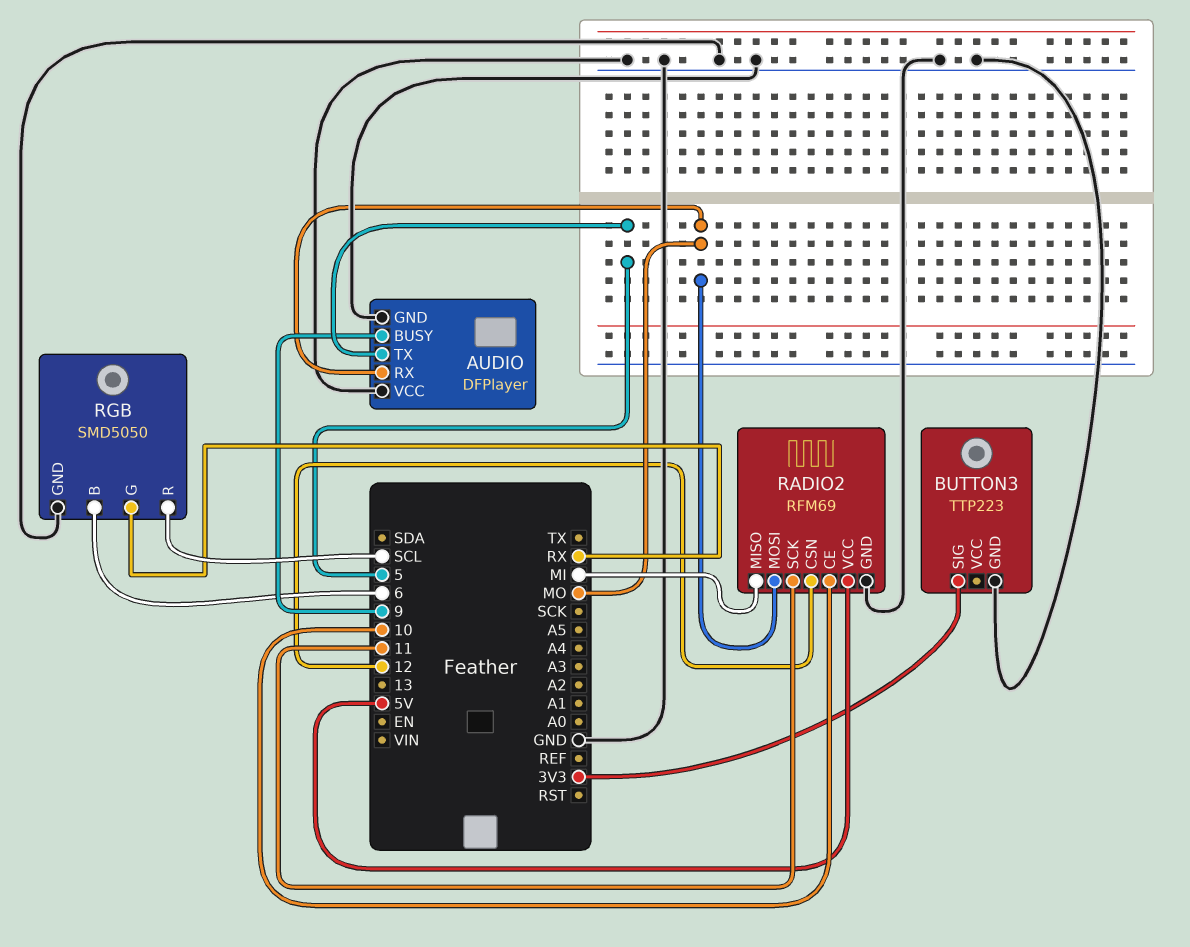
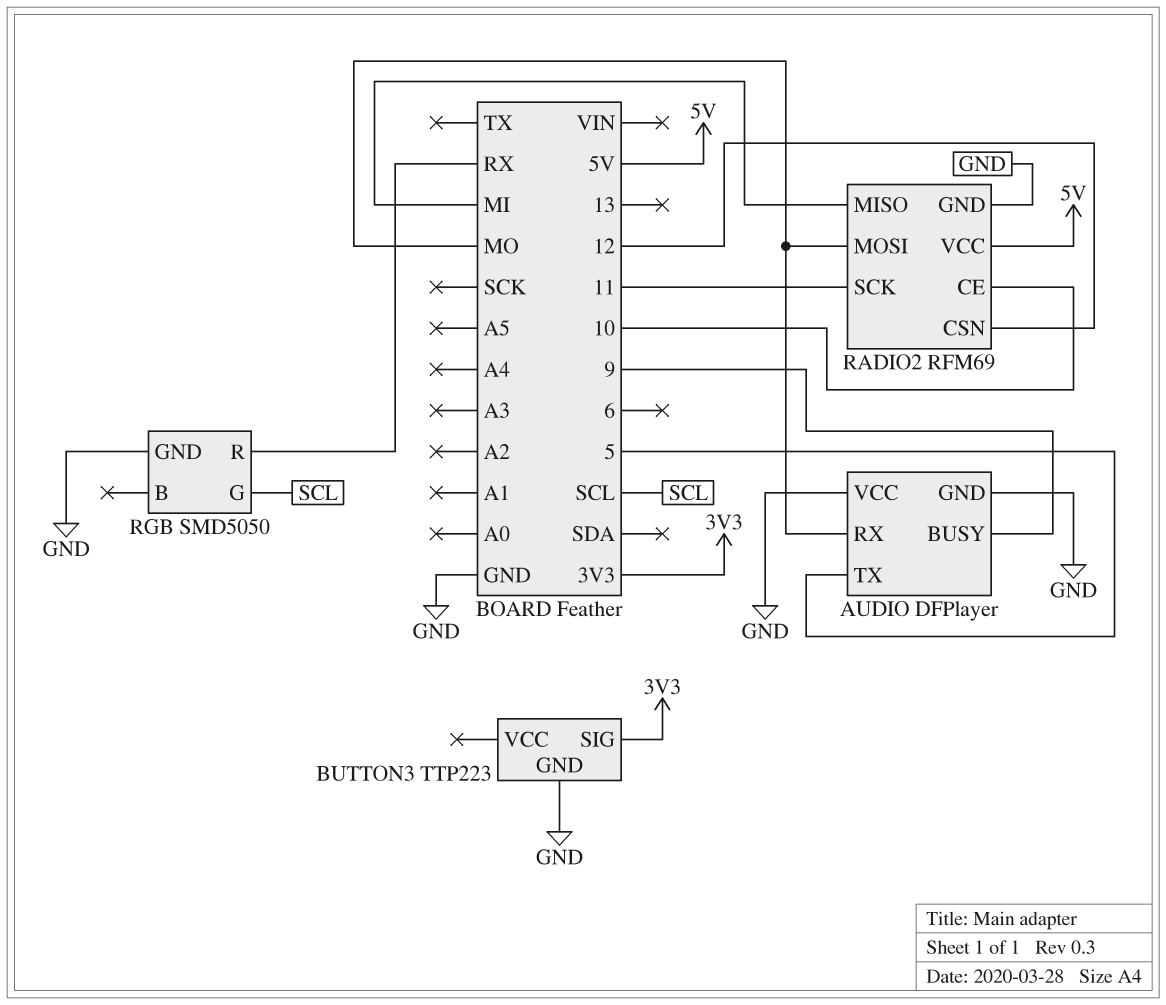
RGB pin B: 6 -> none
RGB pin G: RX -> SCL
RGB pin R: SCL -> RX

